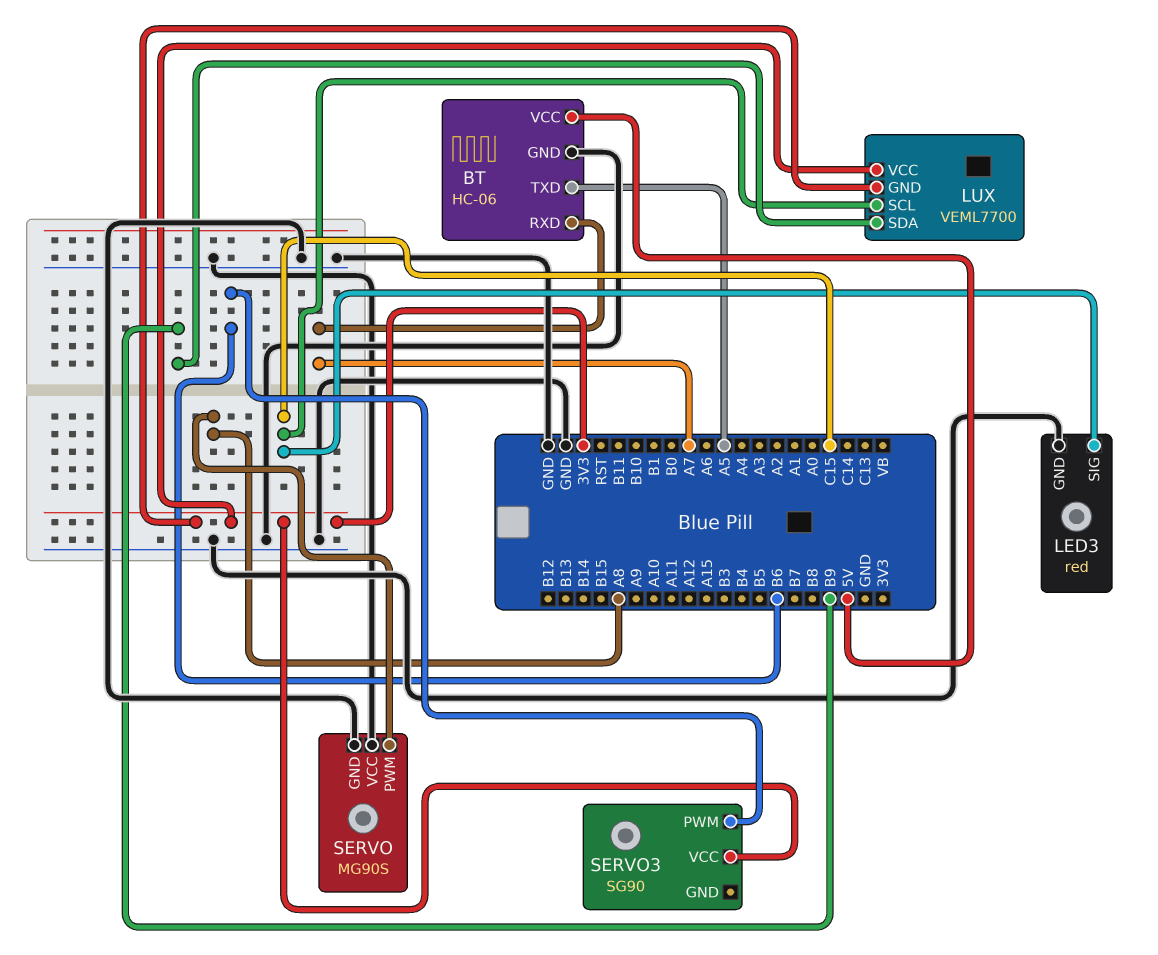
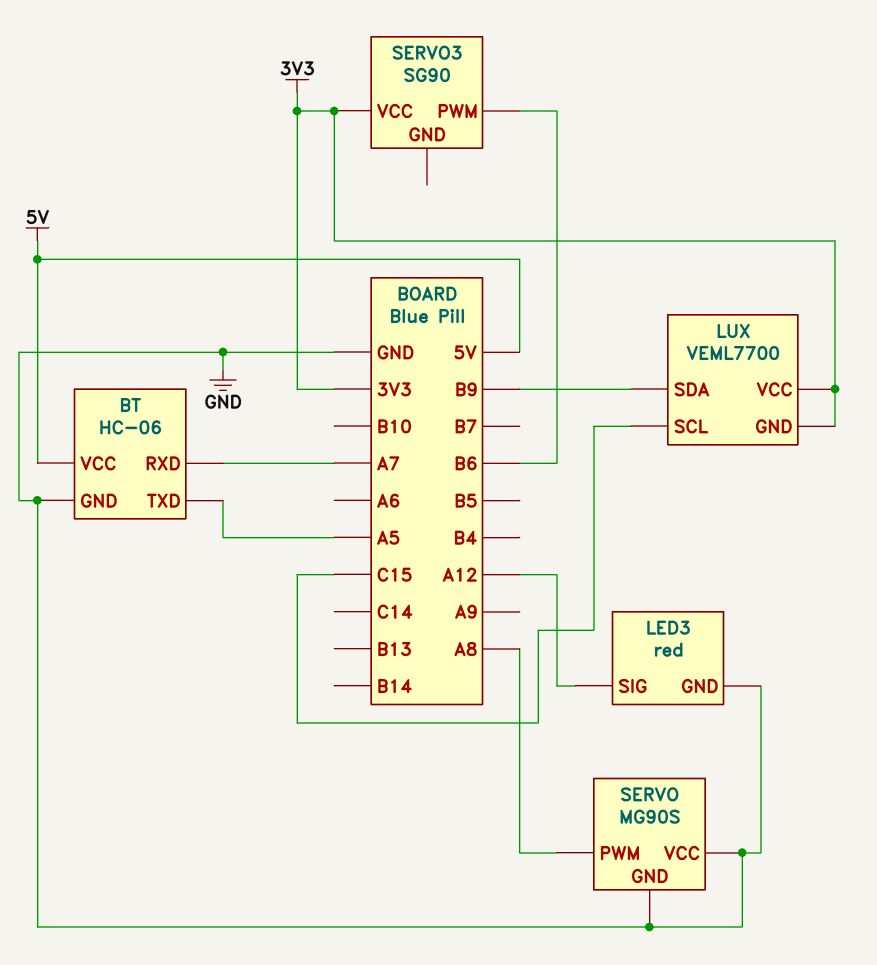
LED3 pin SIG: C15 -> A12

